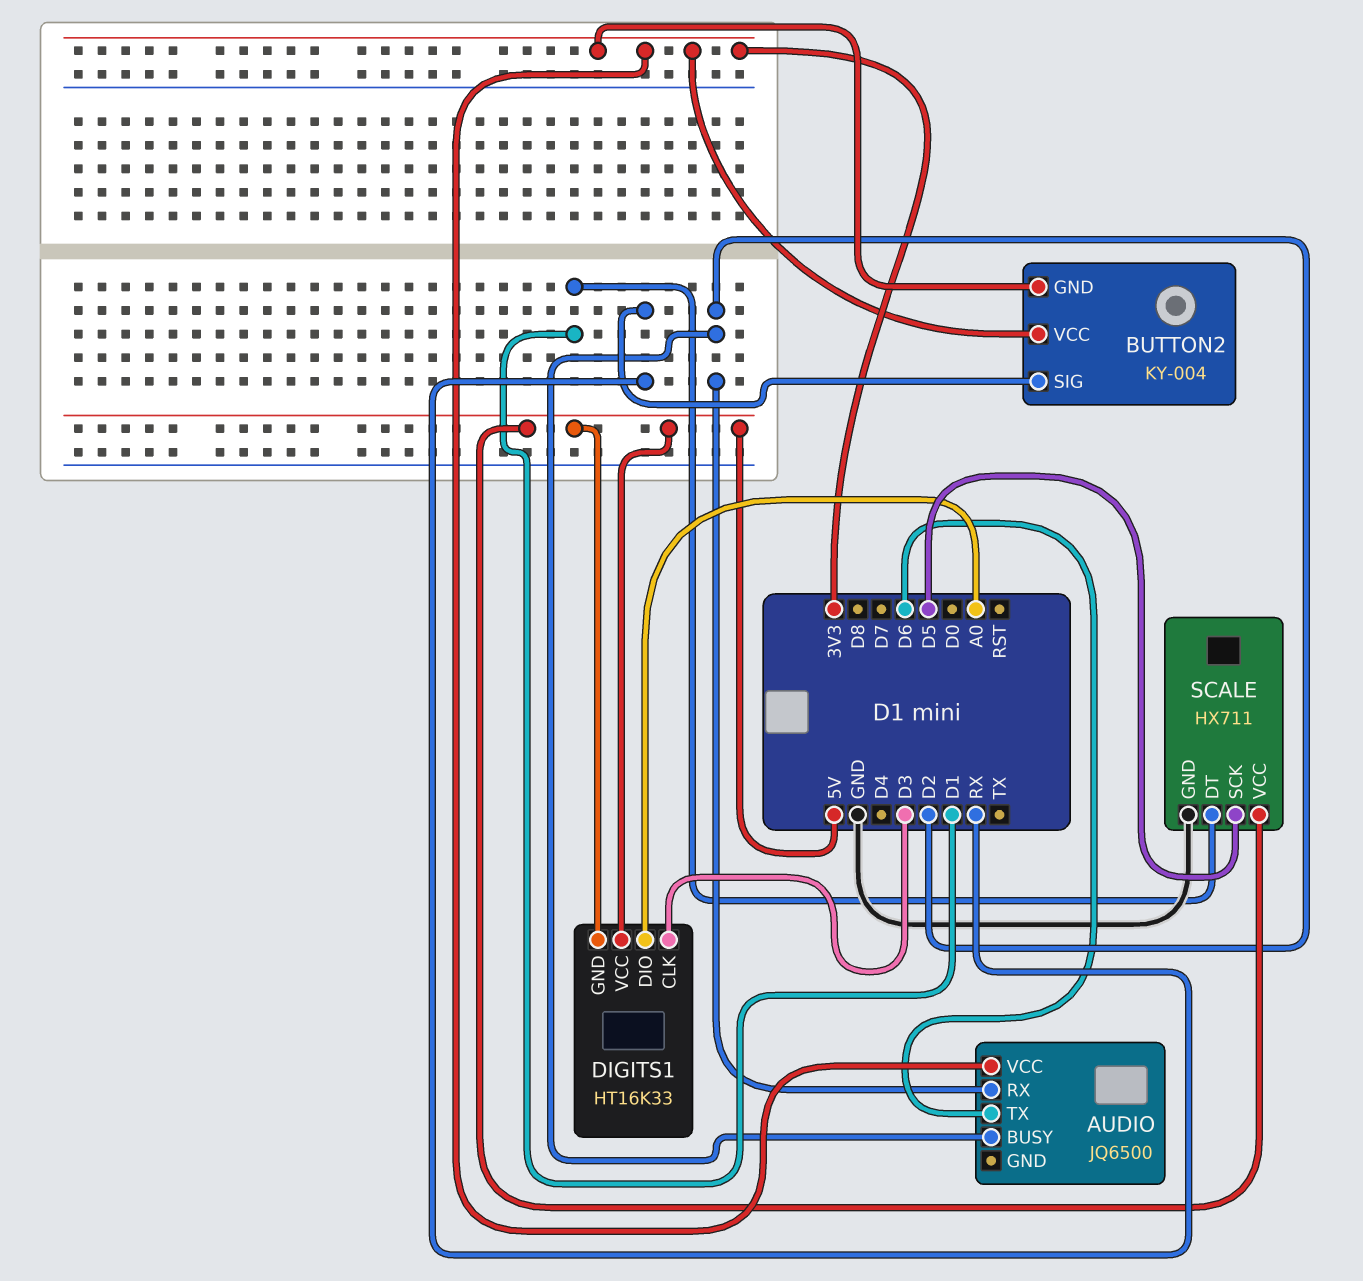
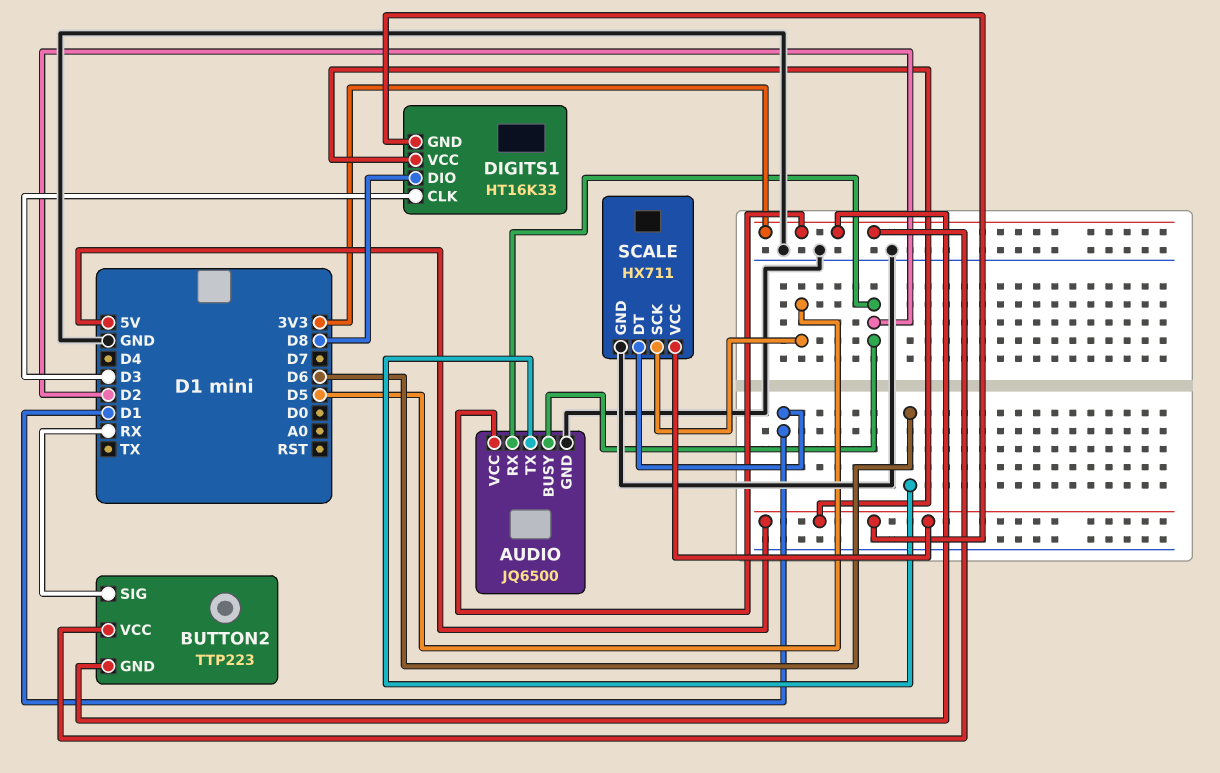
AUDIO pin GND: none -> GND
BUTTON2: KY-004 -> TTP223
DIGITS1 pin DIO: A0 -> D8

